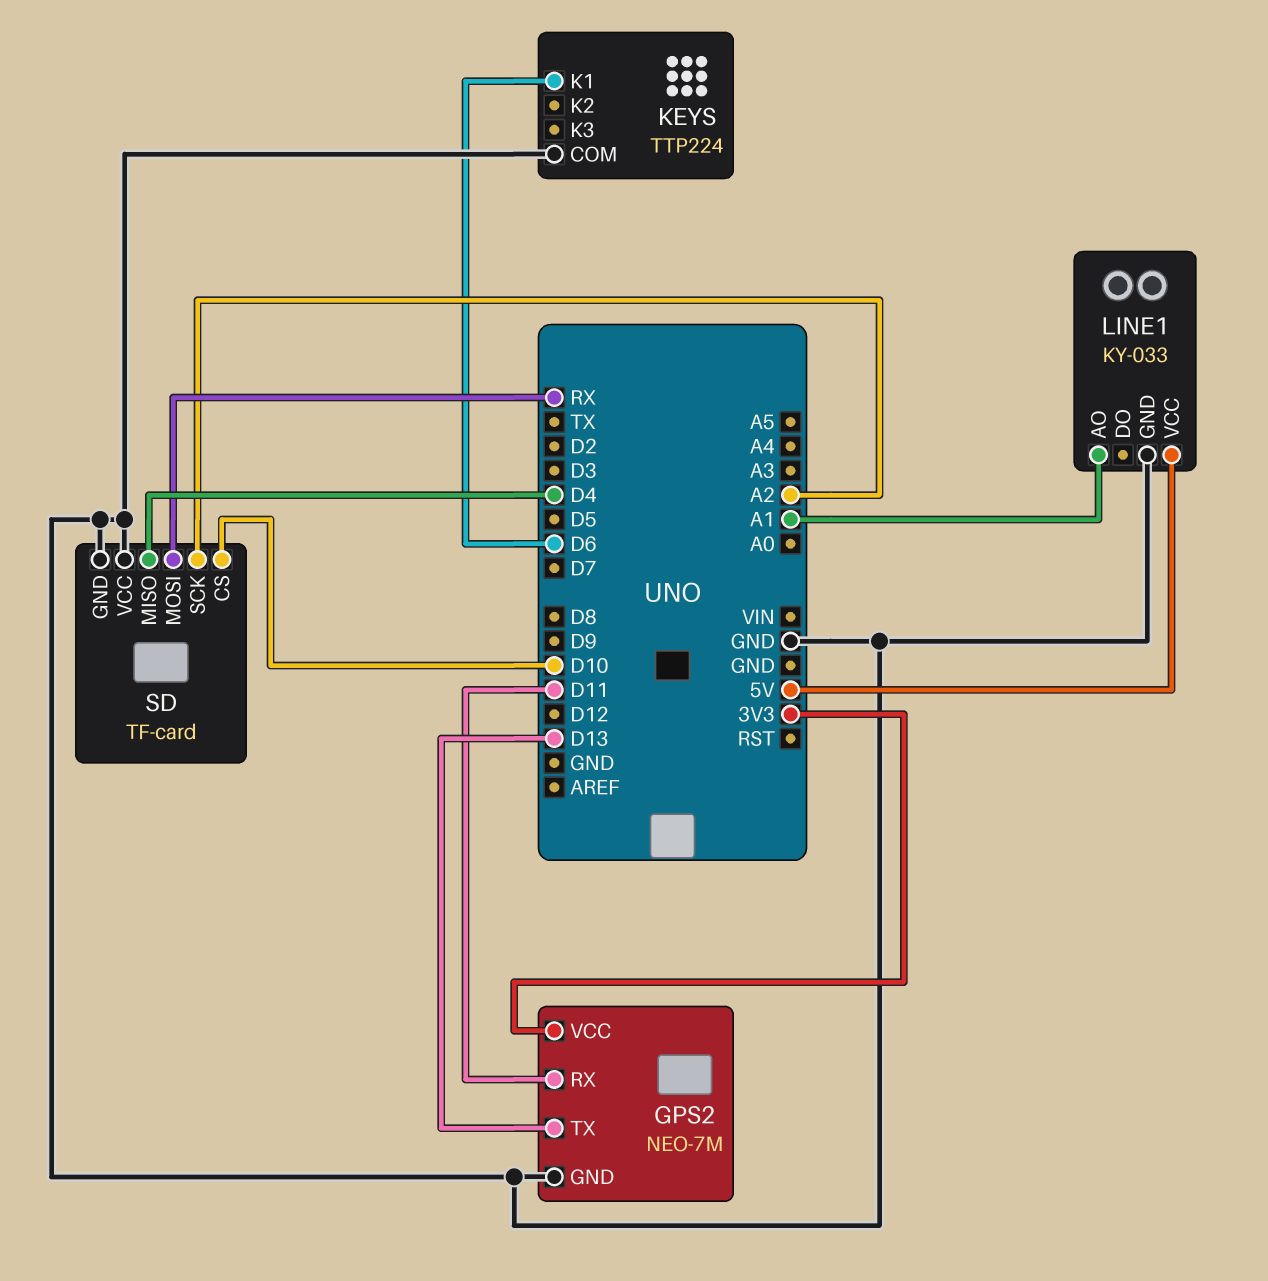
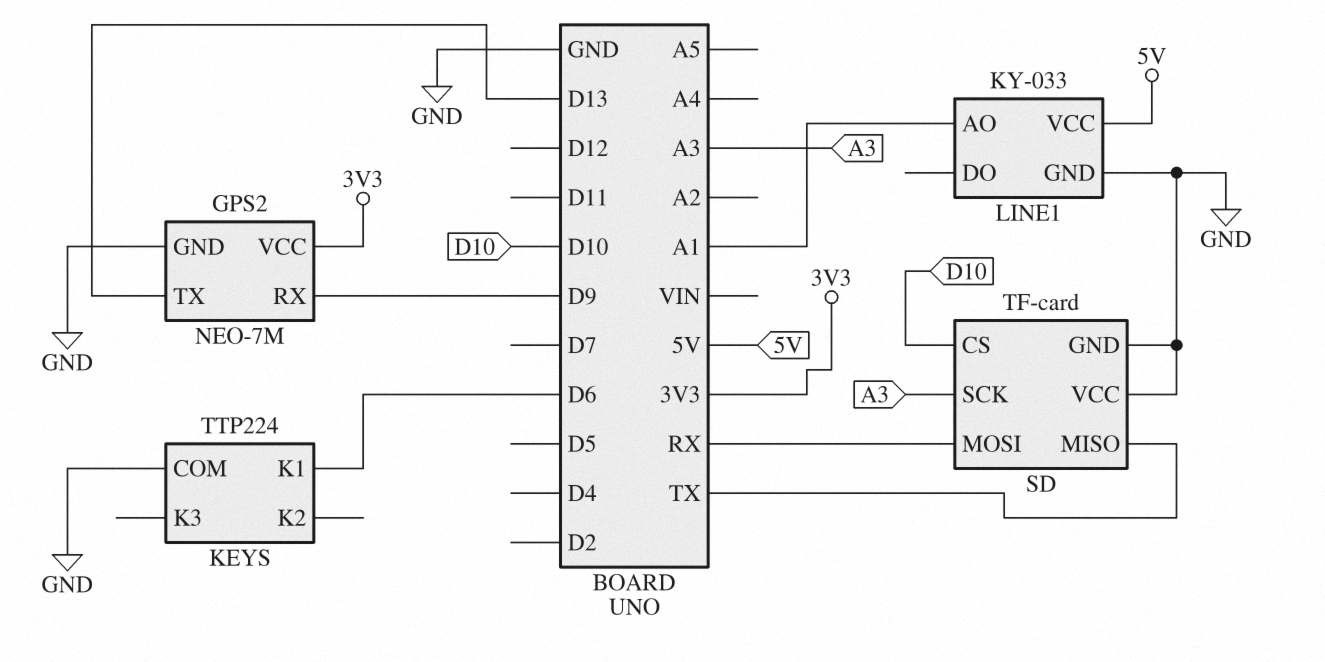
GPS2 pin RX: D11 -> D9
SD pin MISO: D4 -> TX
SD pin SCK: A2 -> A3

